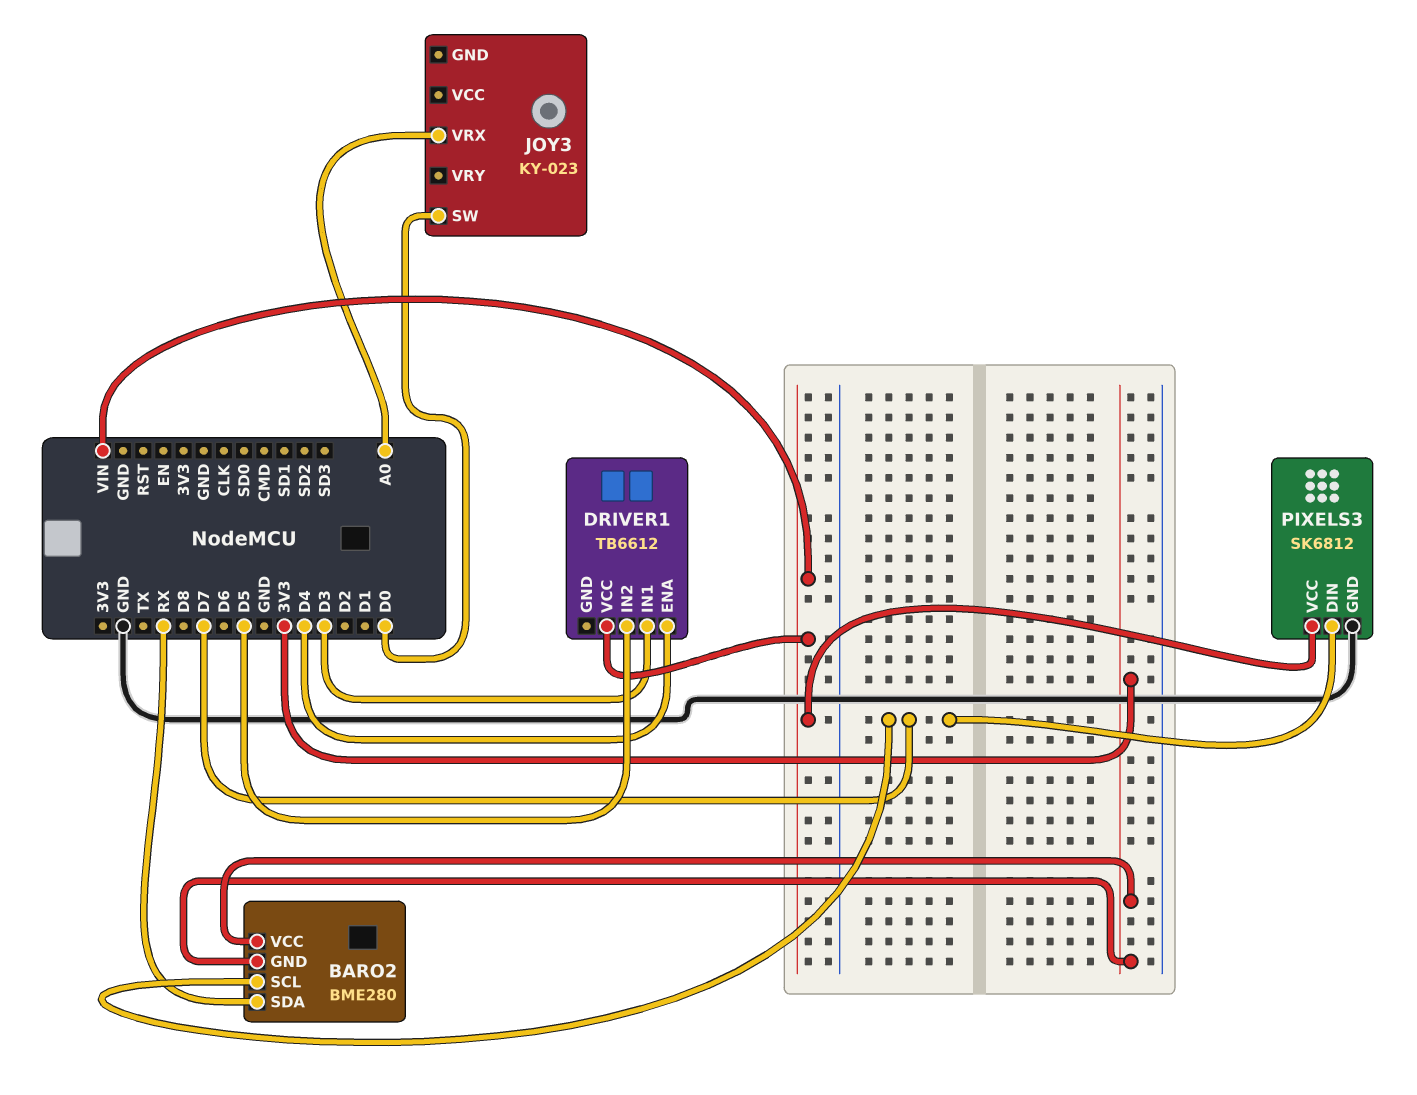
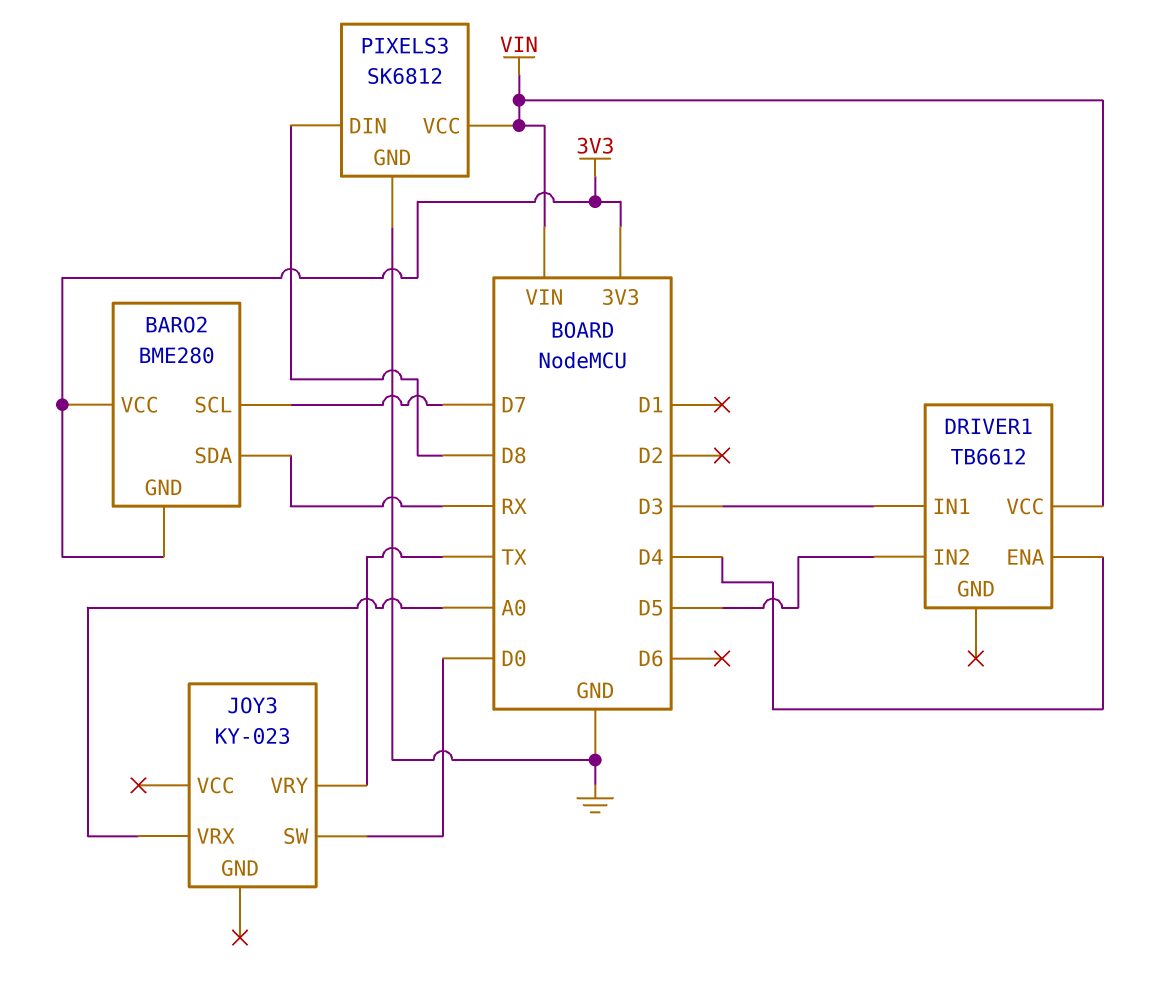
JOY3 pin VRY: none -> TX
PIXELS3 pin DIN: D7 -> D8

